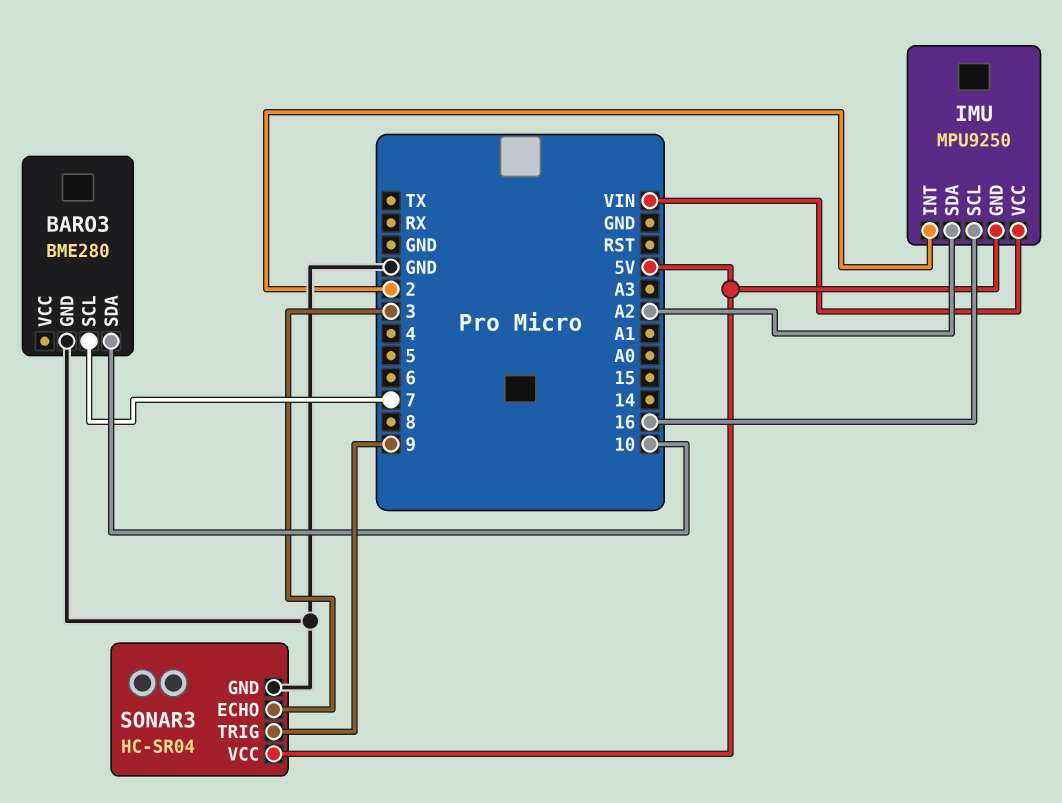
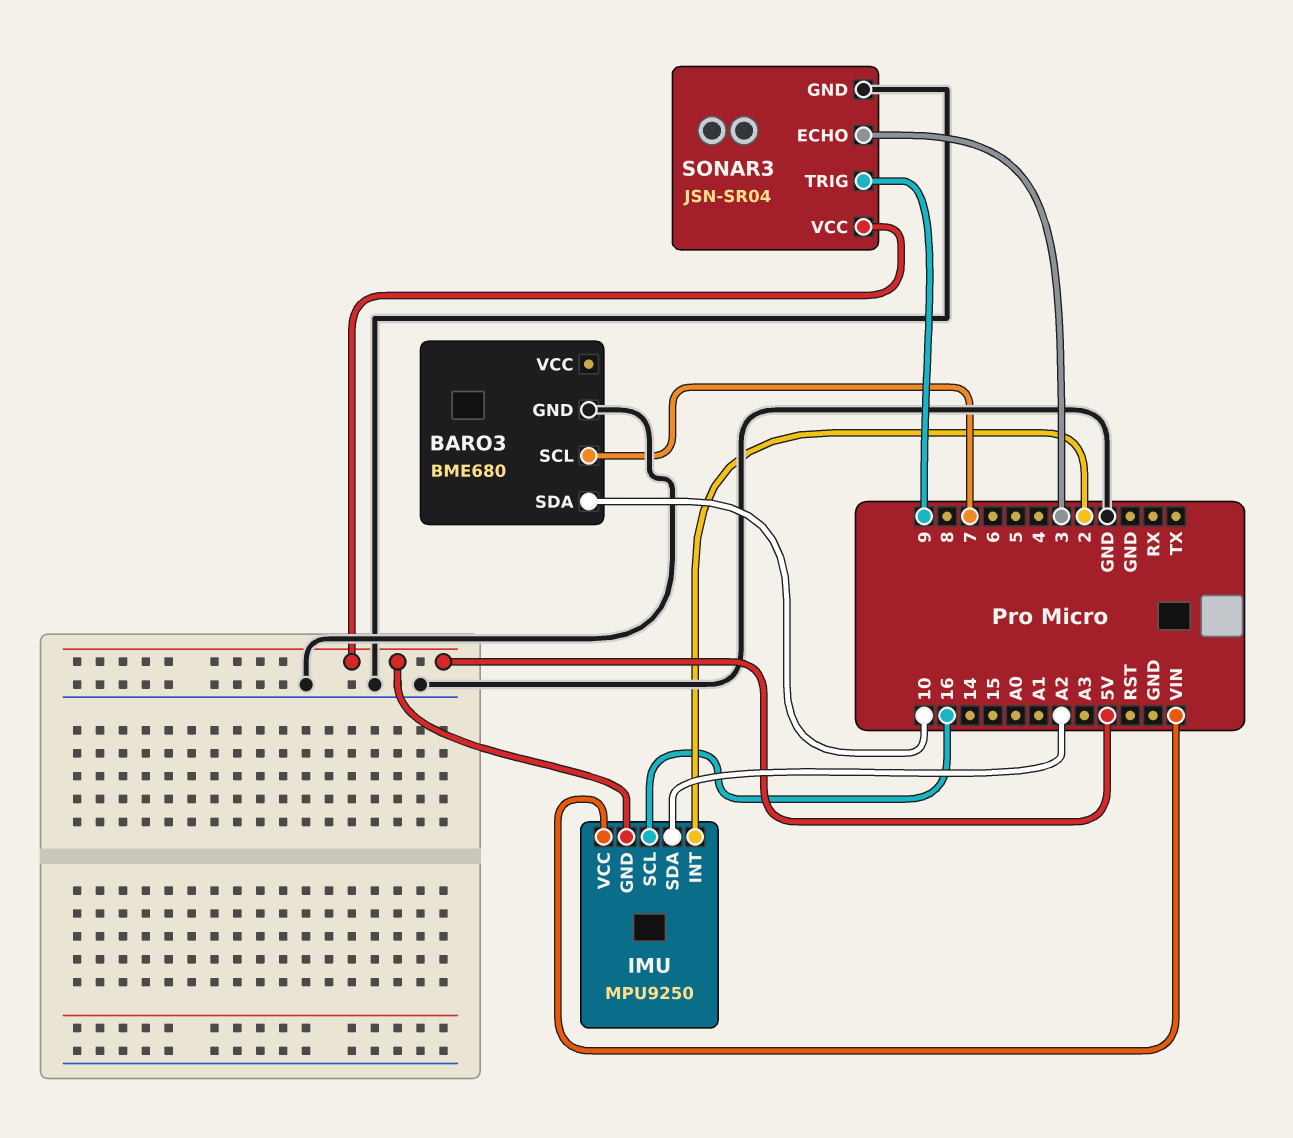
BARO3: BME280 -> BME680
SONAR3: HC-SR04 -> JSN-SR04

